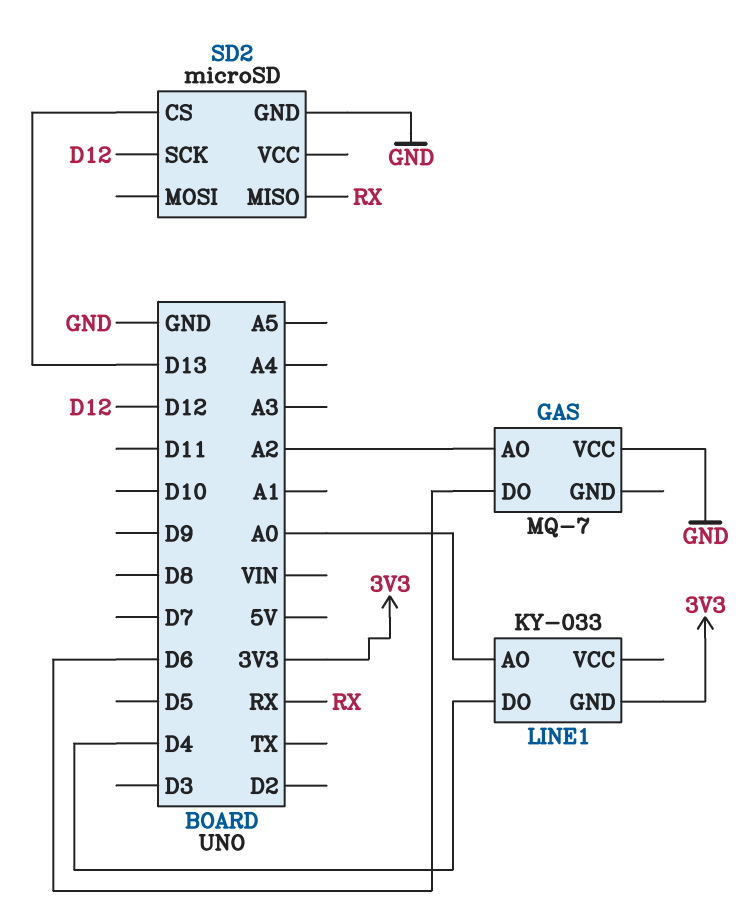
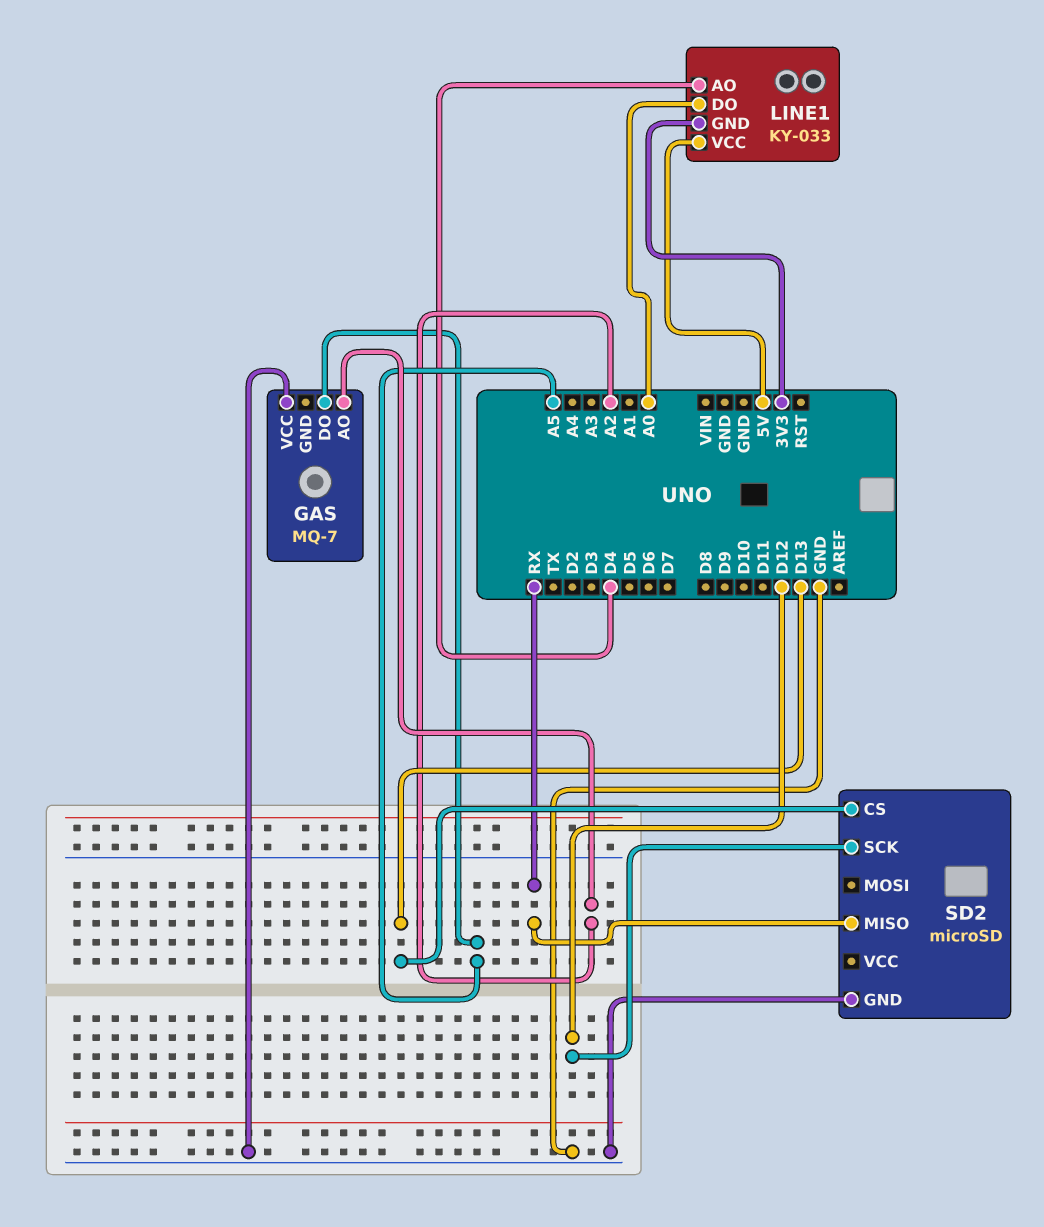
GAS pin DO: D6 -> A5
LINE1 pin AO: A0 -> D4
LINE1 pin DO: D4 -> A0
LINE1 pin VCC: none -> 5V

